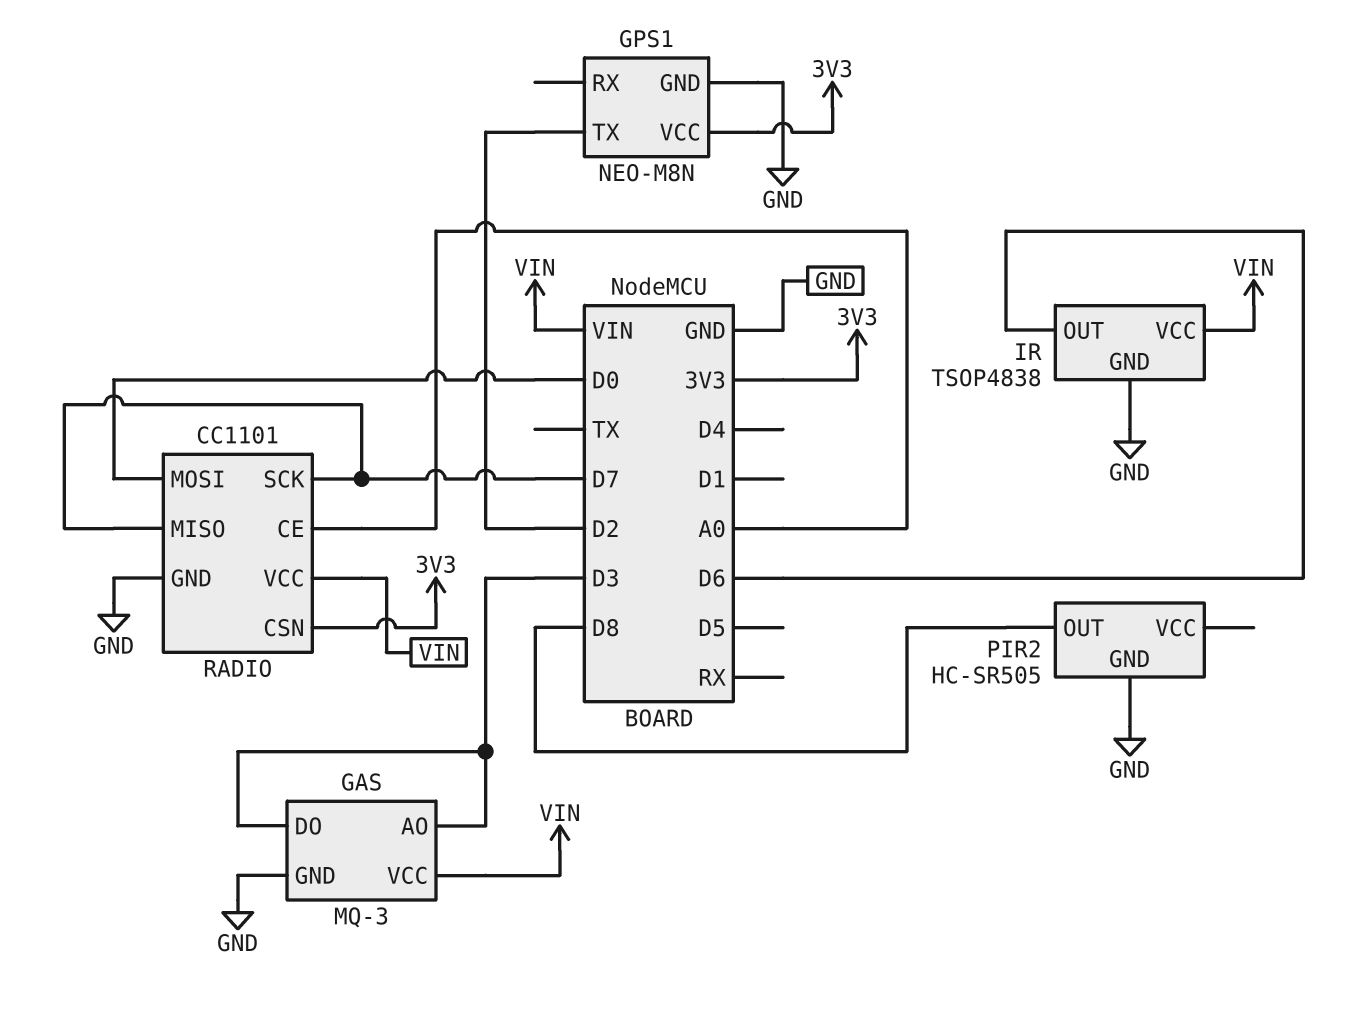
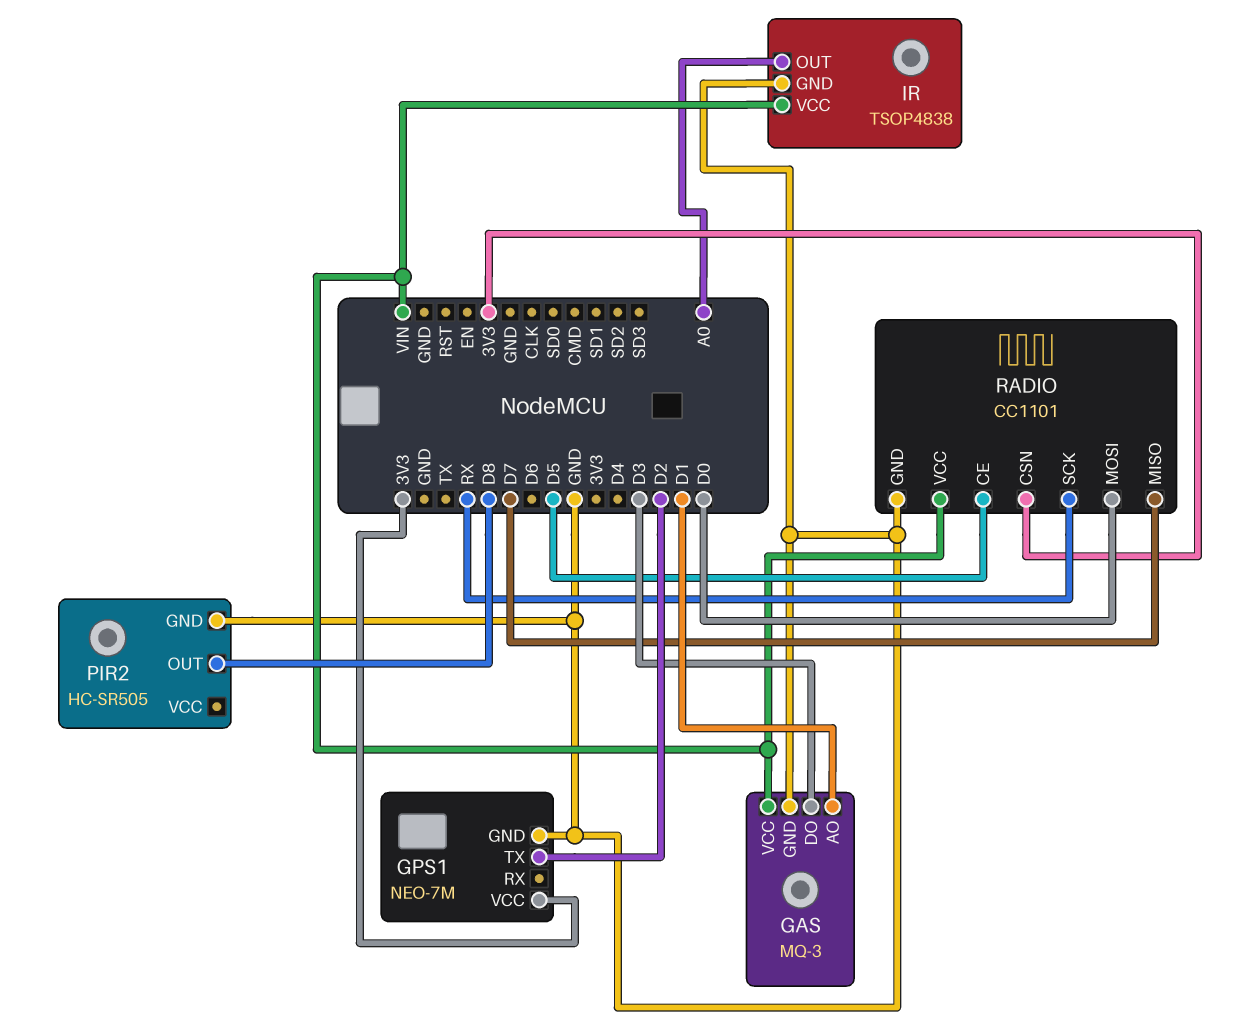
GAS pin AO: D3 -> D1
GPS1: NEO-M8N -> NEO-7M
IR pin OUT: D6 -> A0
RADIO pin CE: A0 -> D5
RADIO pin SCK: D7 -> RX

